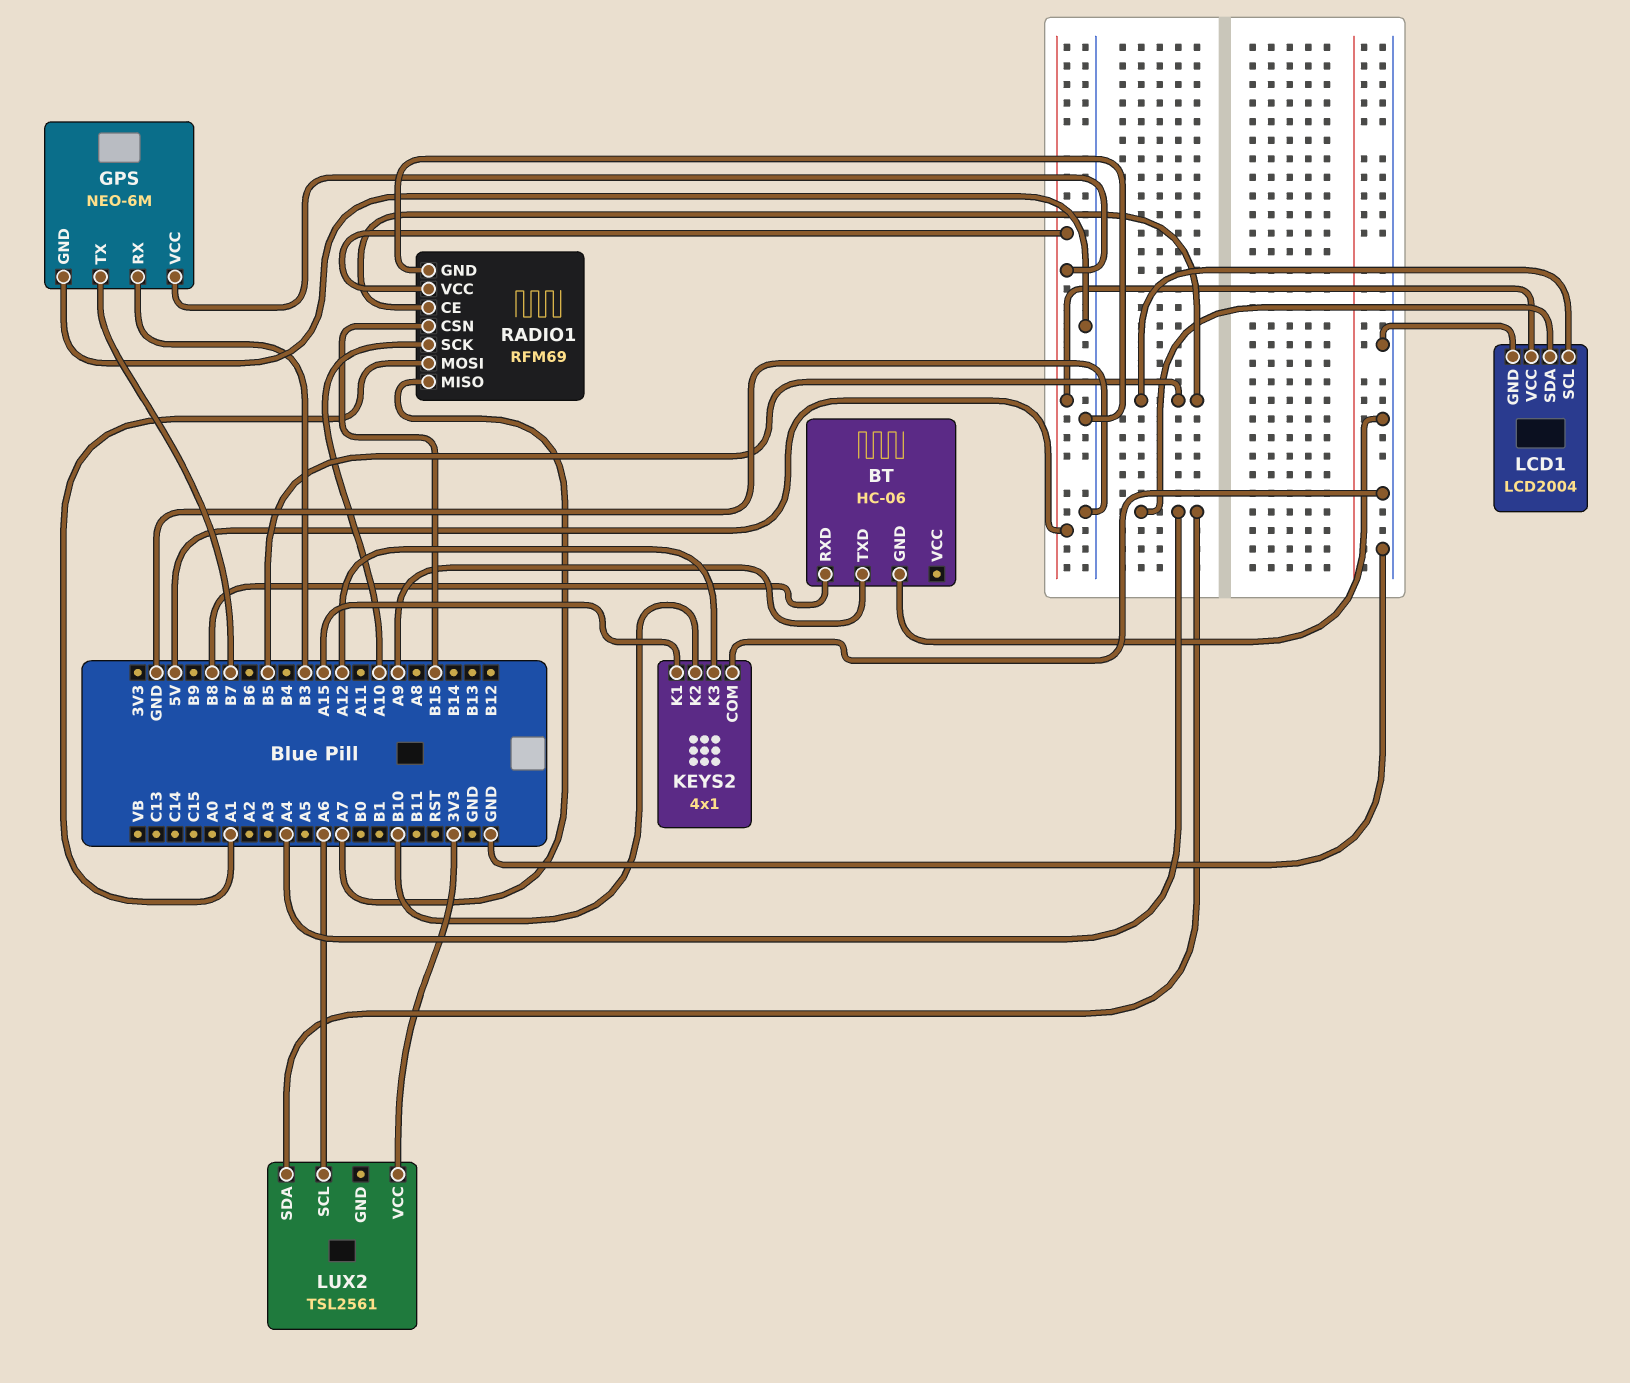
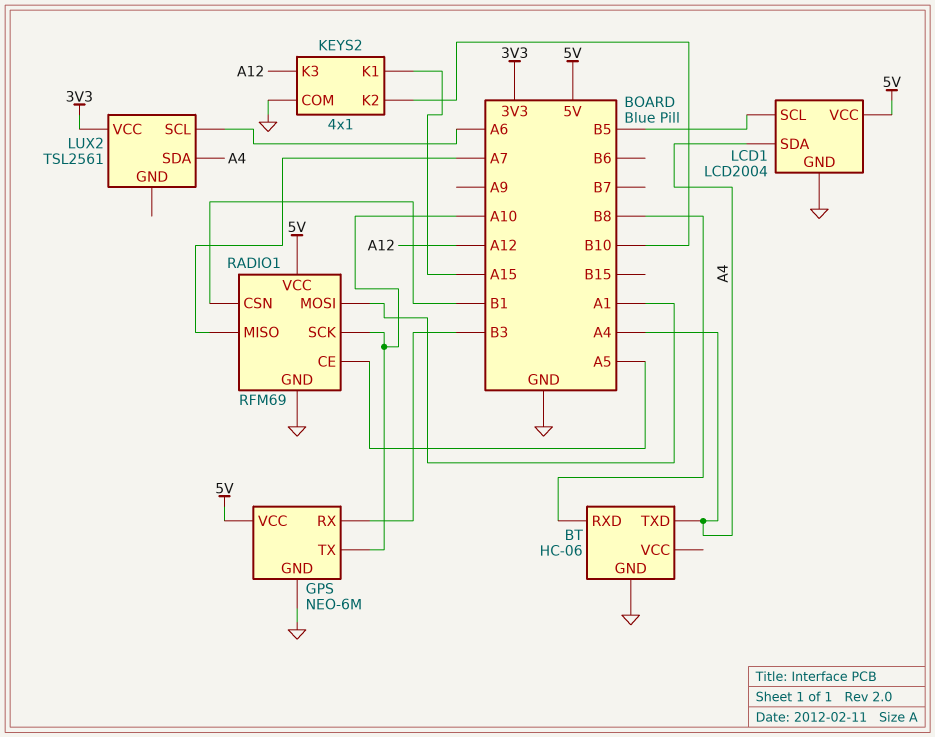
BT pin TXD: A9 -> A4
GPS pin TX: B7 -> A10
RADIO1 pin CE: B5 -> A5
RADIO1 pin CSN: B15 -> B1

